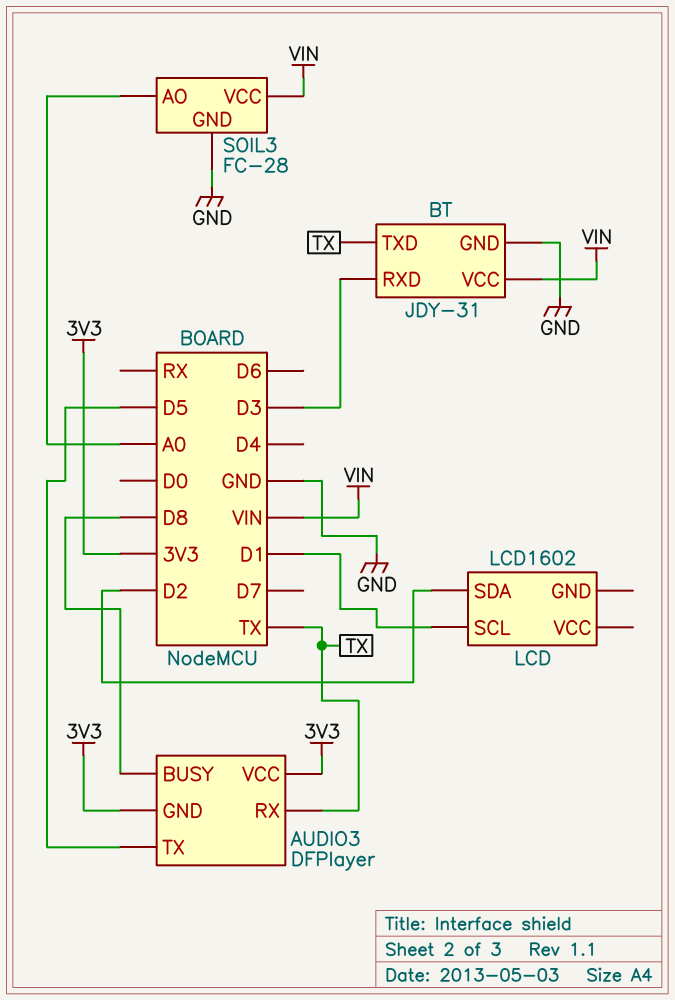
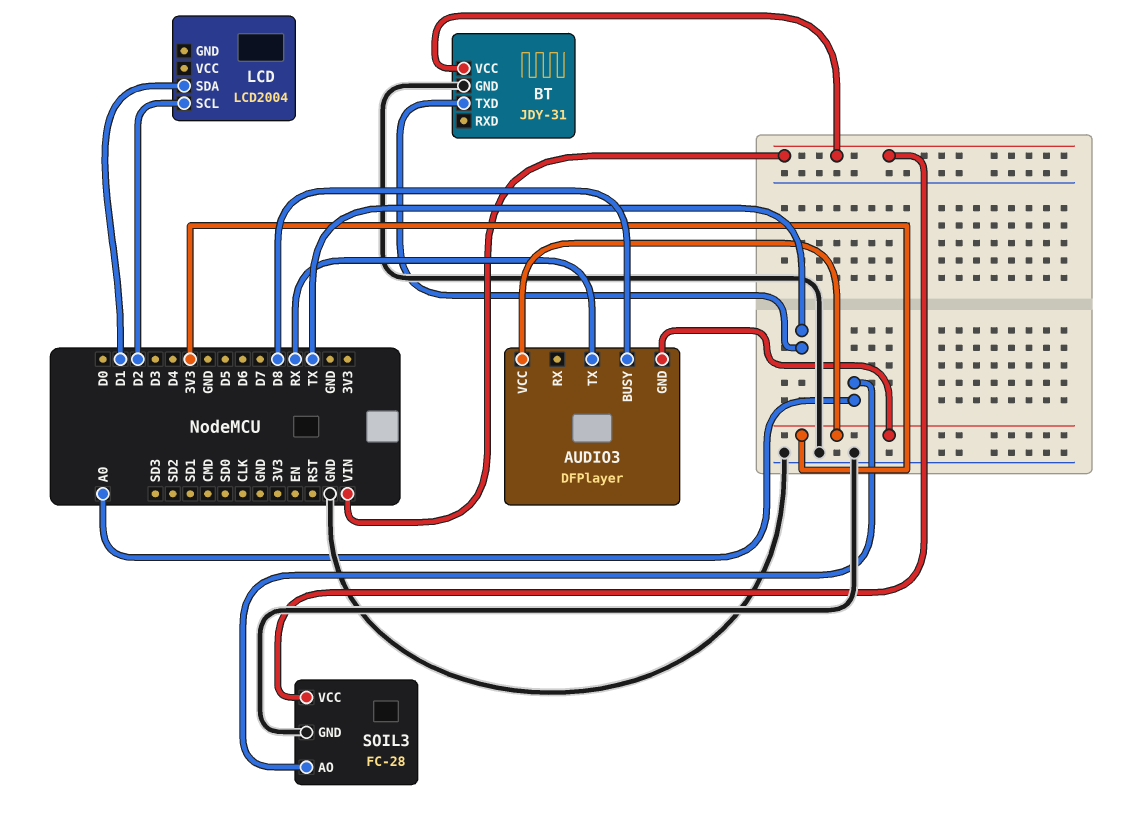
AUDIO3 pin RX: TX -> none
AUDIO3 pin TX: D5 -> RX
BT pin RXD: D3 -> none
LCD: LCD1602 -> LCD2004
LCD pin SCL: D1 -> D2
LCD pin SDA: D2 -> D1

